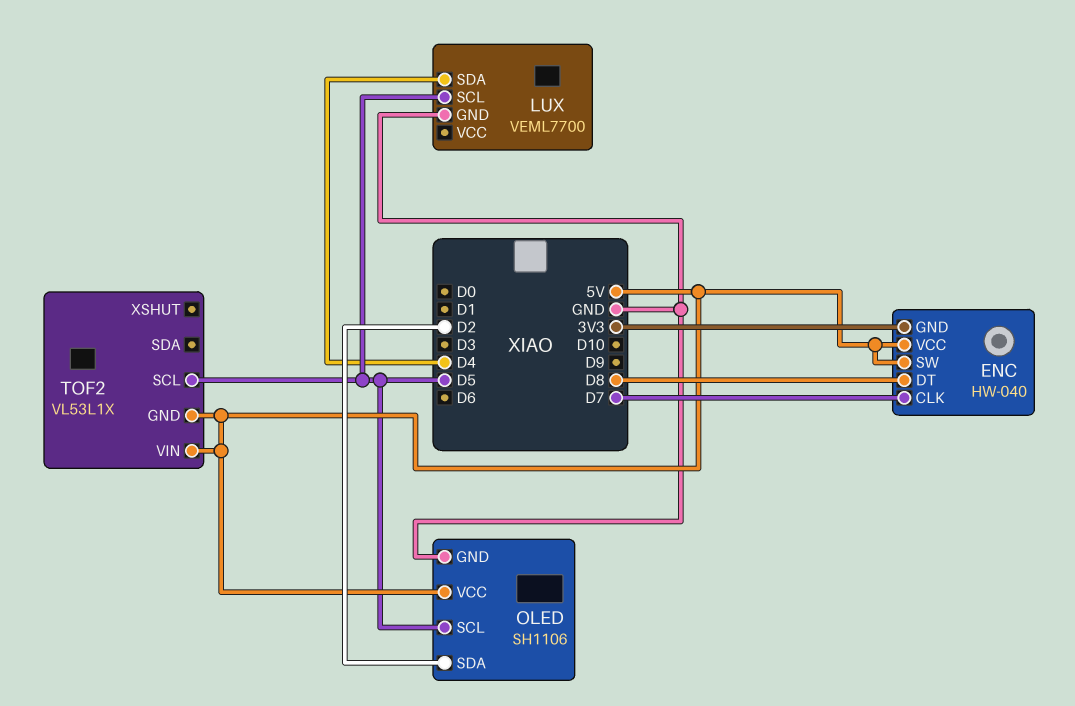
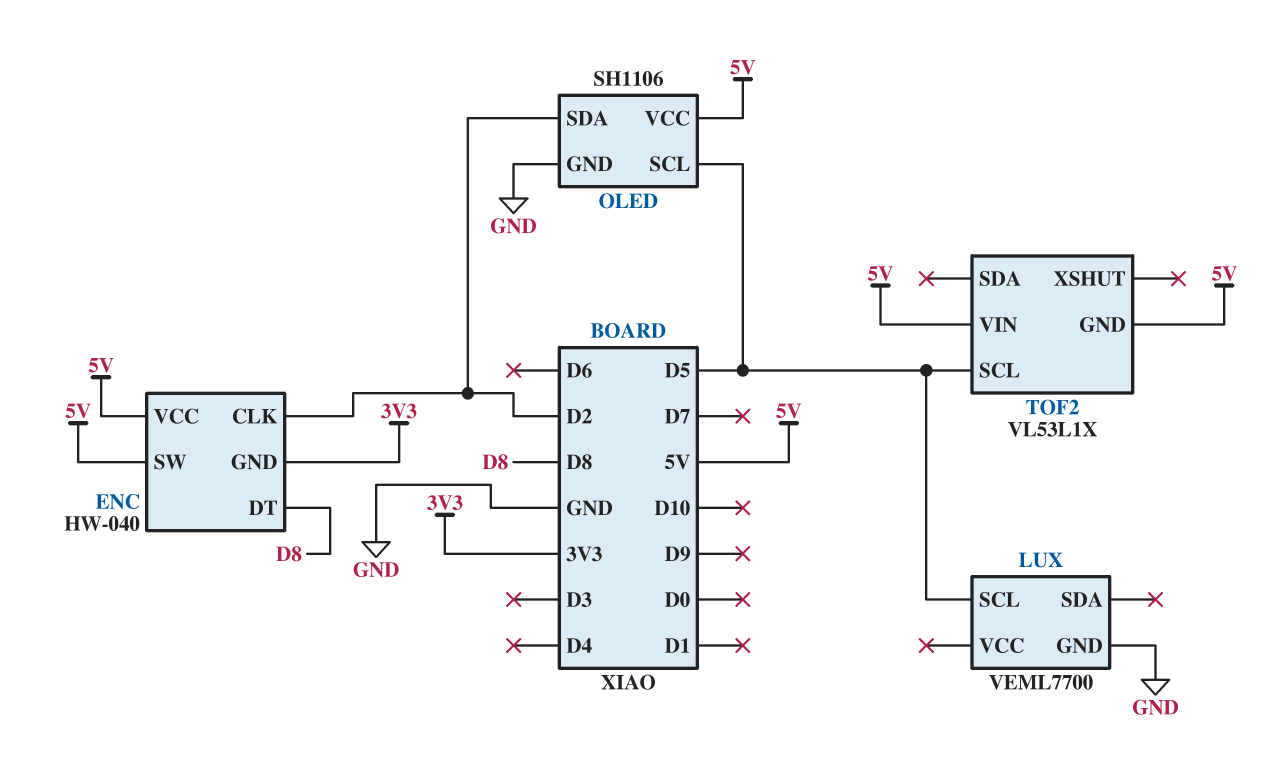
ENC pin CLK: D7 -> D2
LUX pin SDA: D4 -> none

